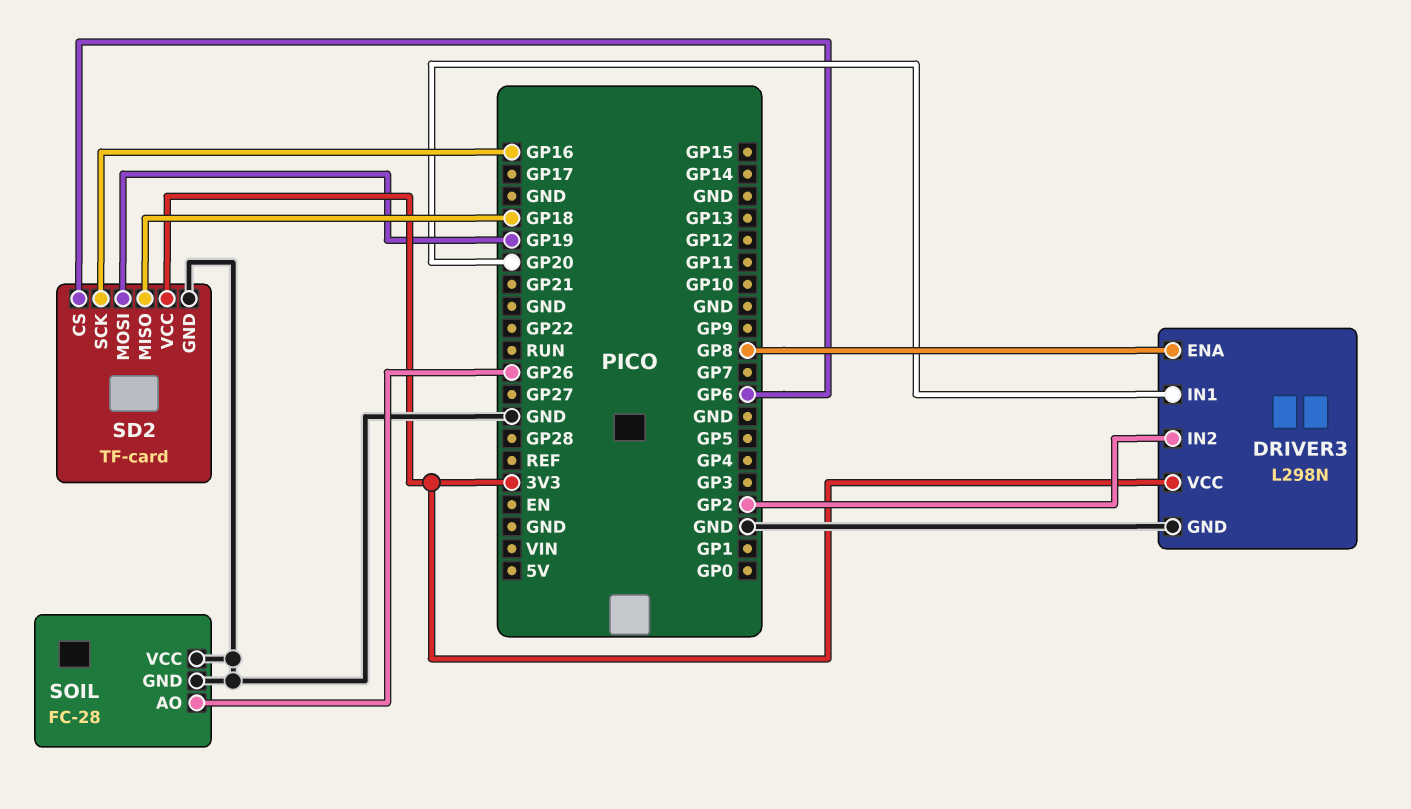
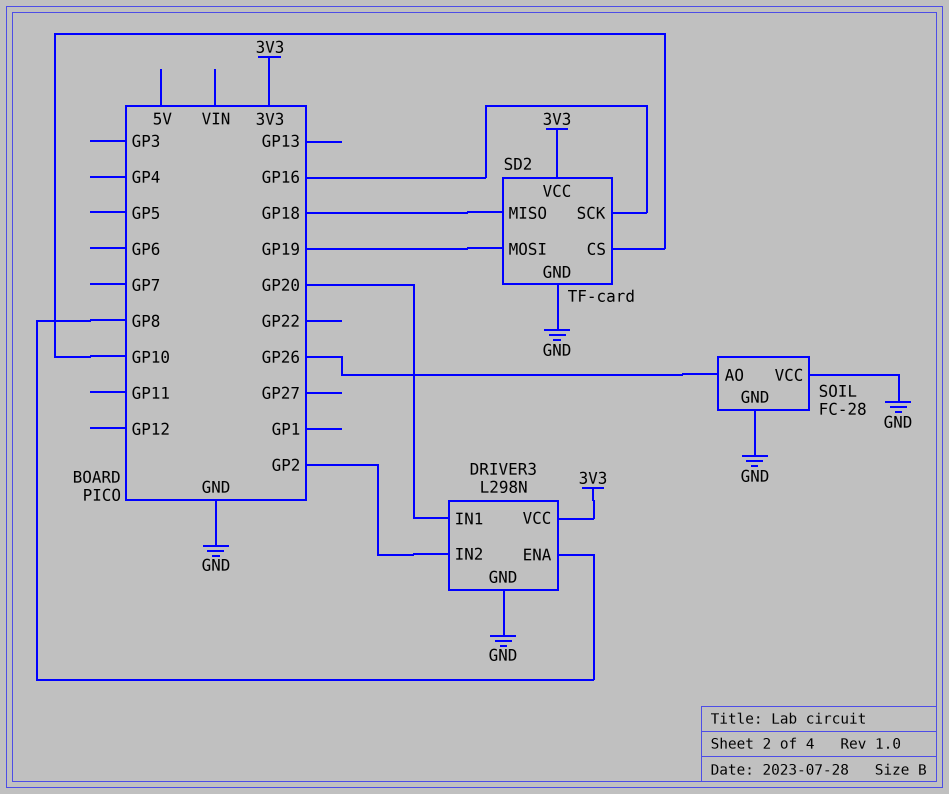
SD2 pin CS: GP6 -> GP10

